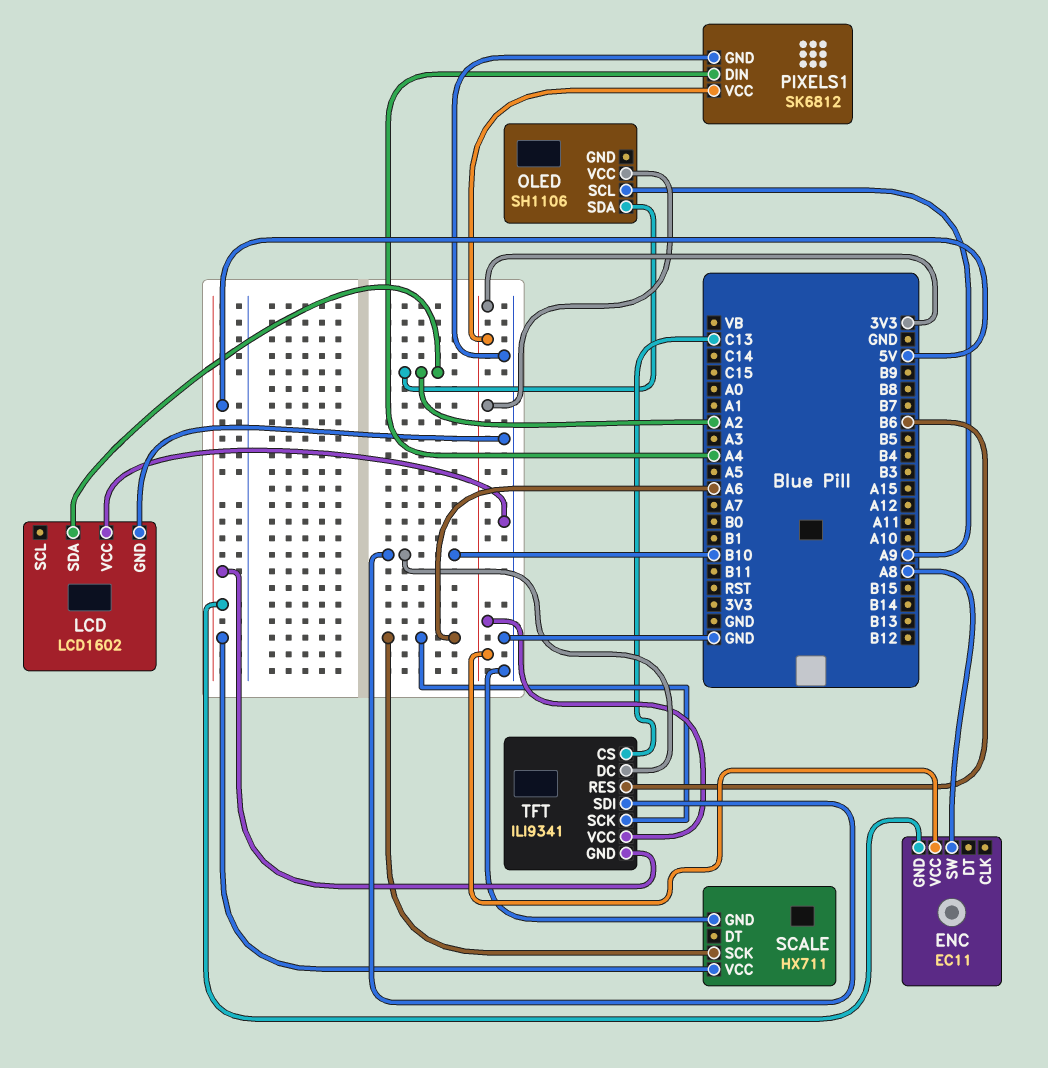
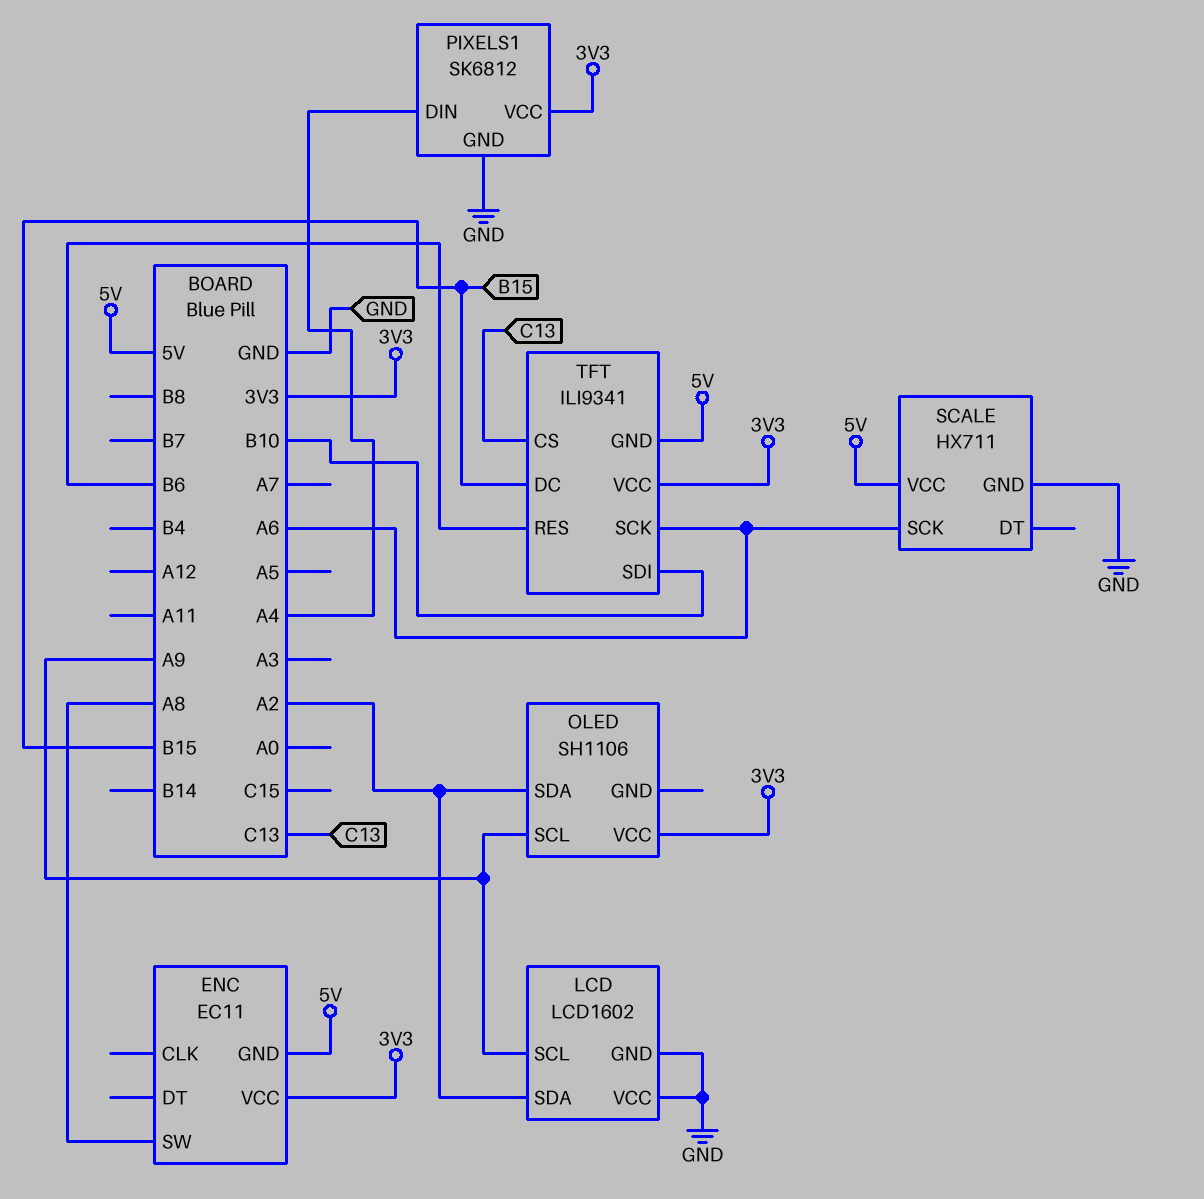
LCD pin SCL: none -> A9
TFT pin DC: B10 -> B15

